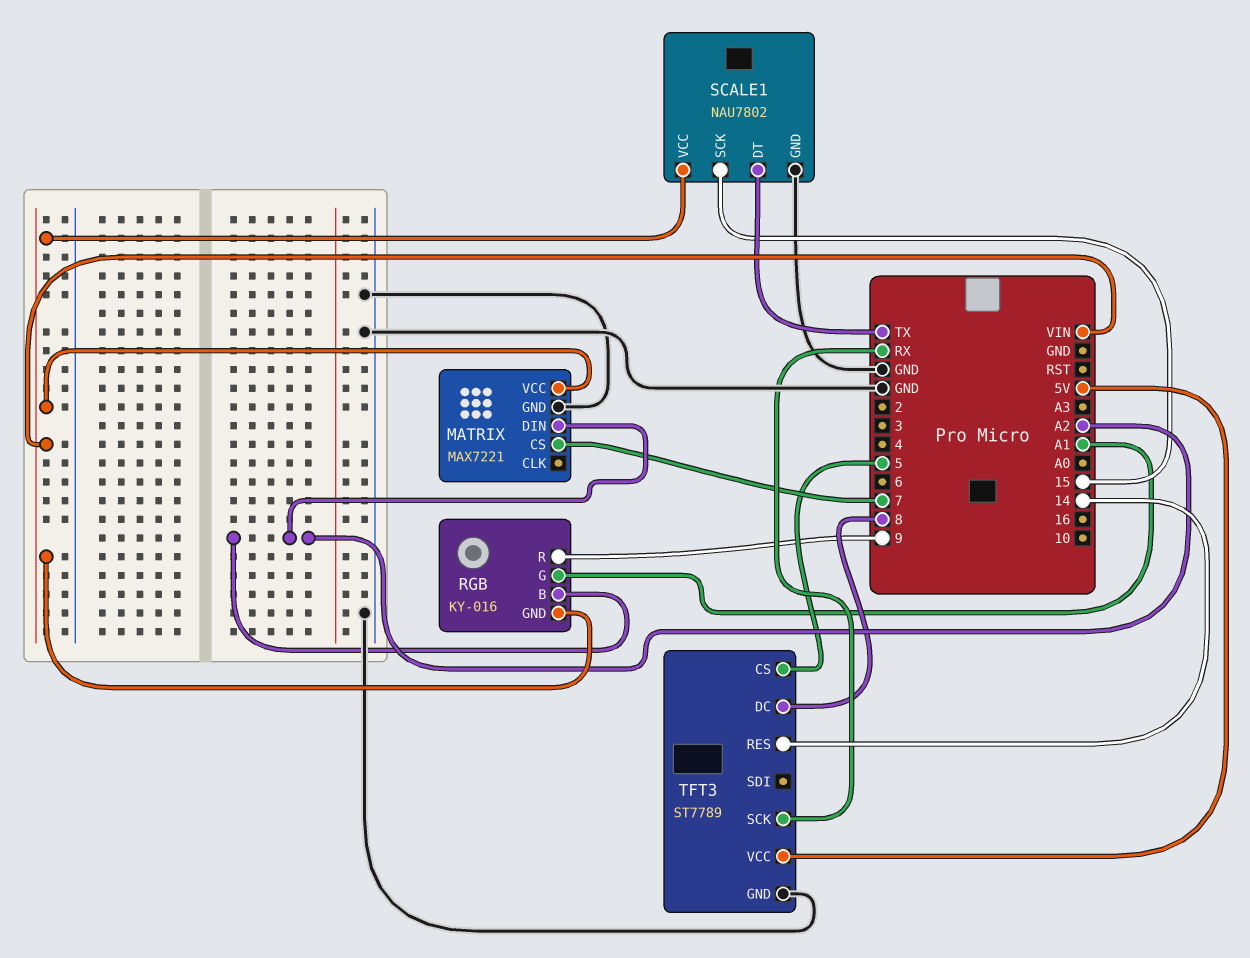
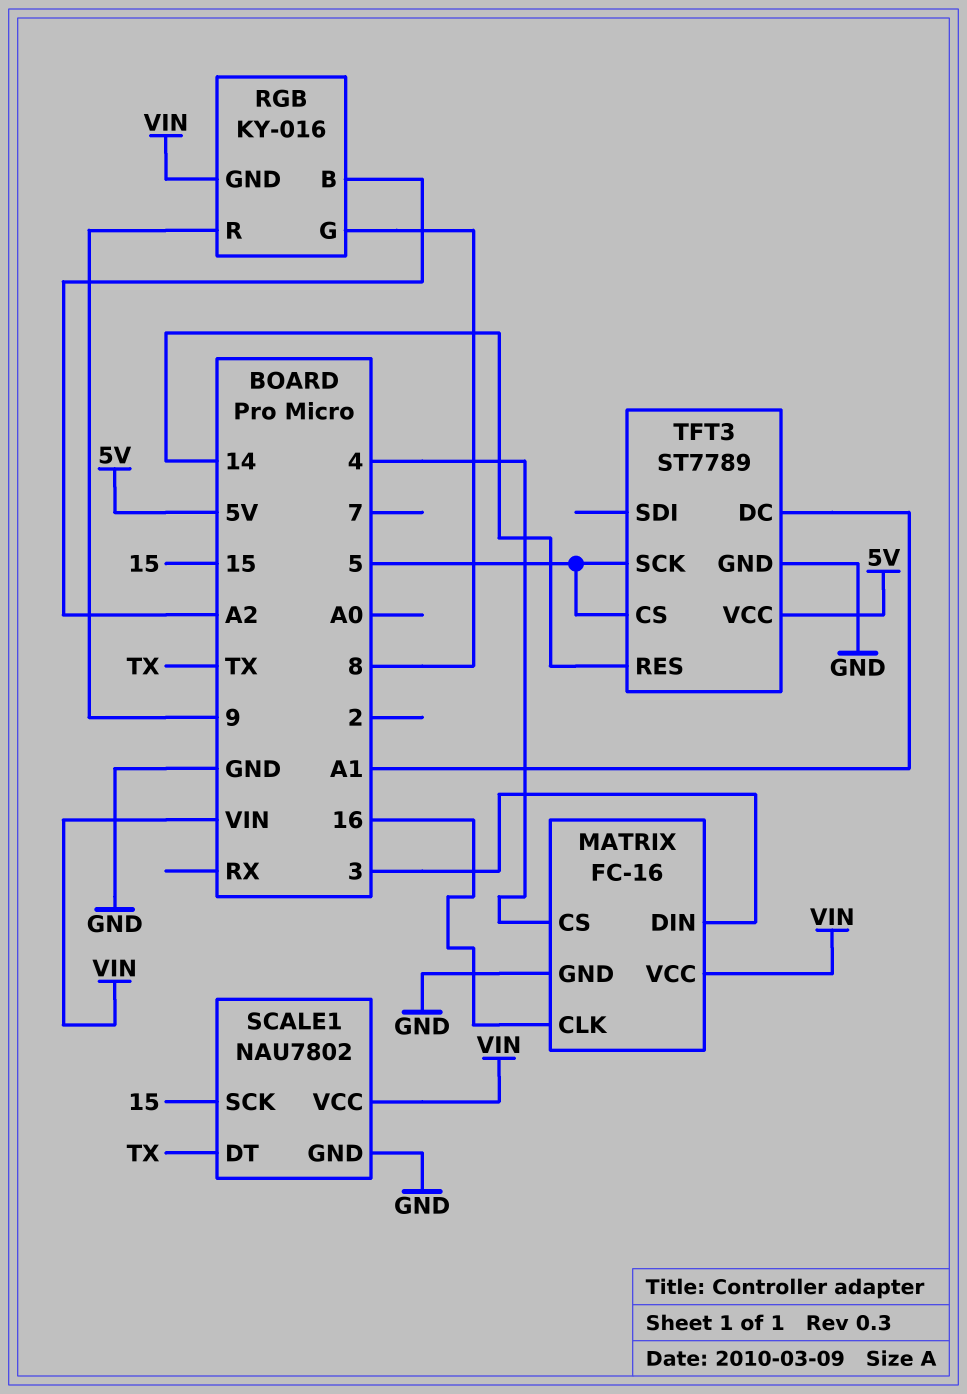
MATRIX: MAX7221 -> FC-16
MATRIX pin CLK: none -> 16
MATRIX pin CS: 7 -> 4
MATRIX pin DIN: A2 -> 3
RGB pin G: A1 -> 8
TFT3 pin DC: 8 -> A1
TFT3 pin SCK: RX -> 5

